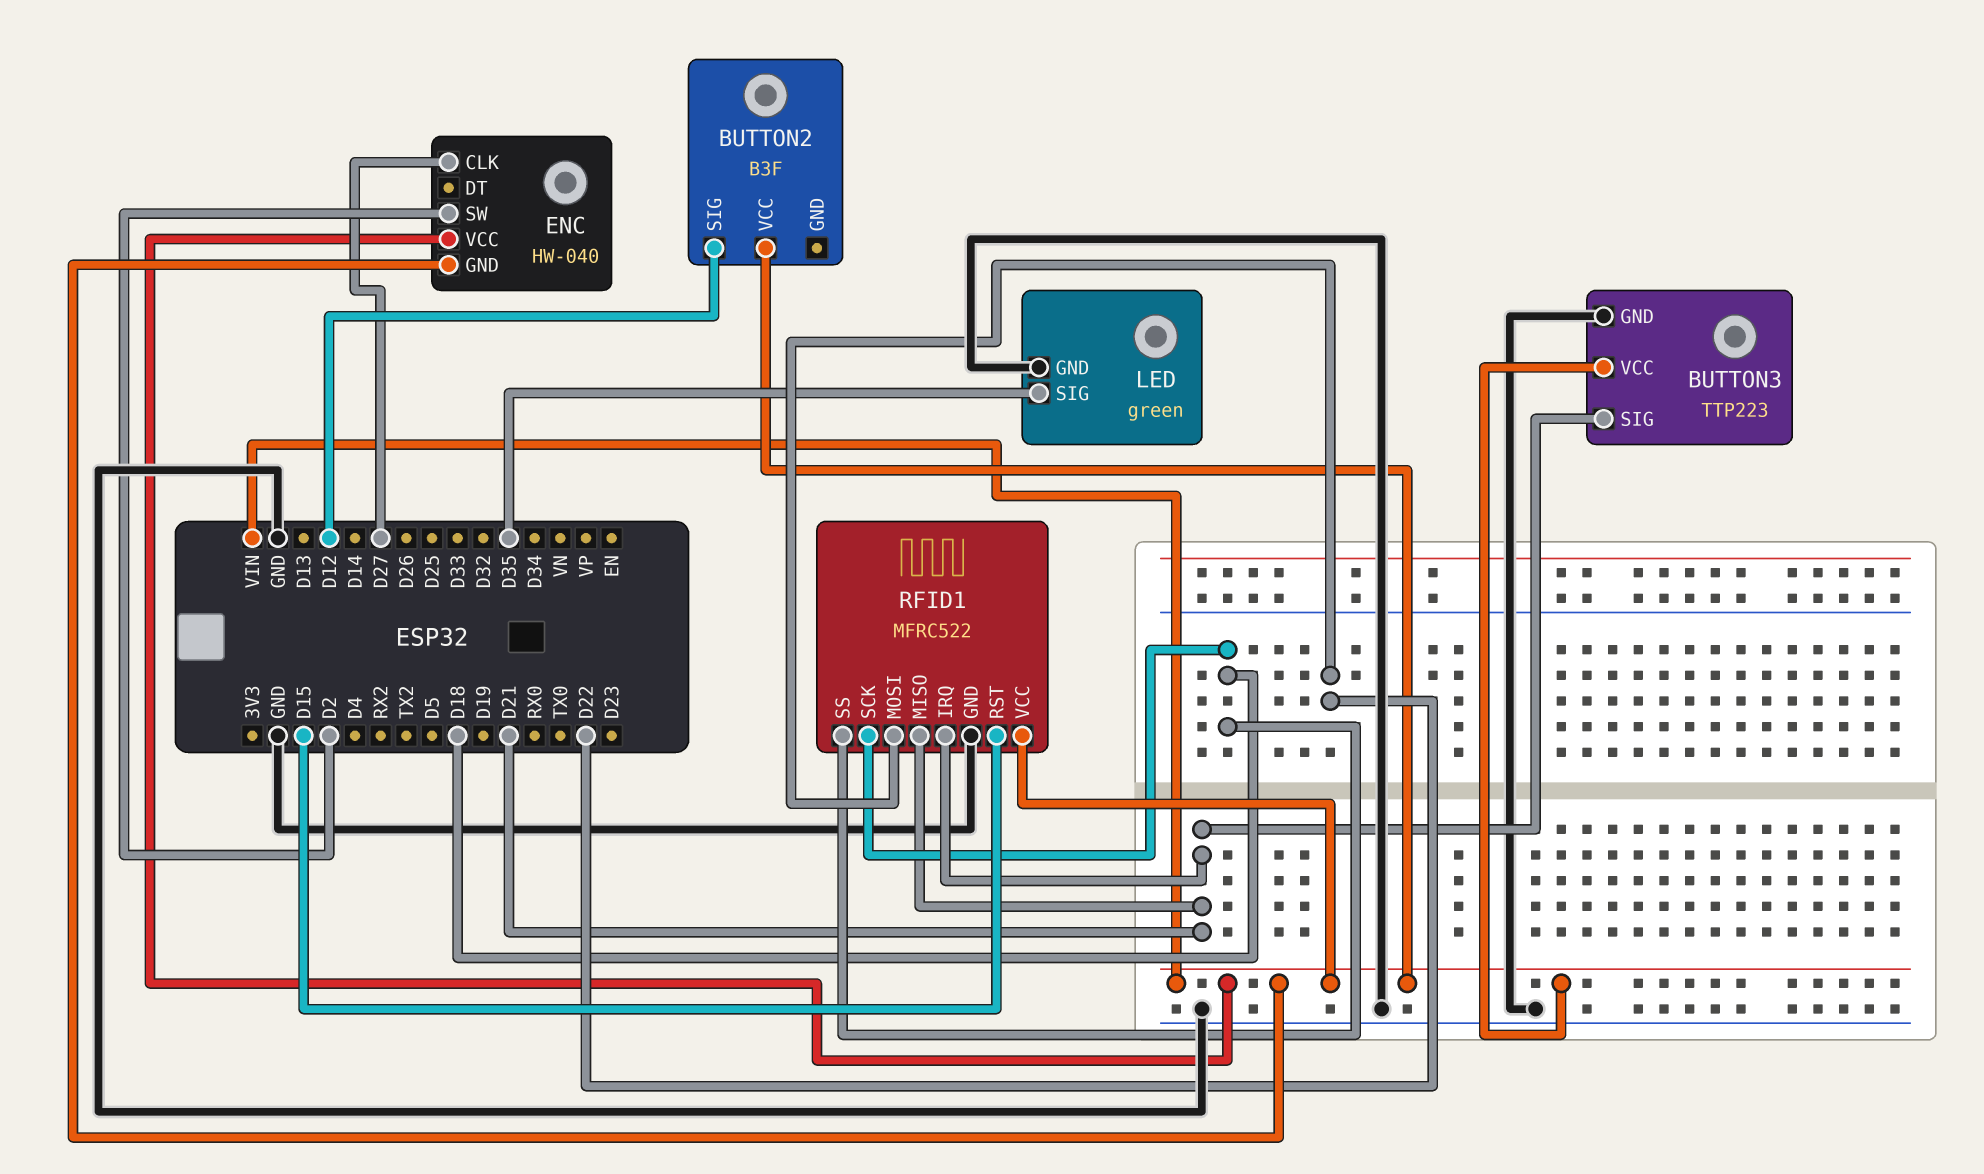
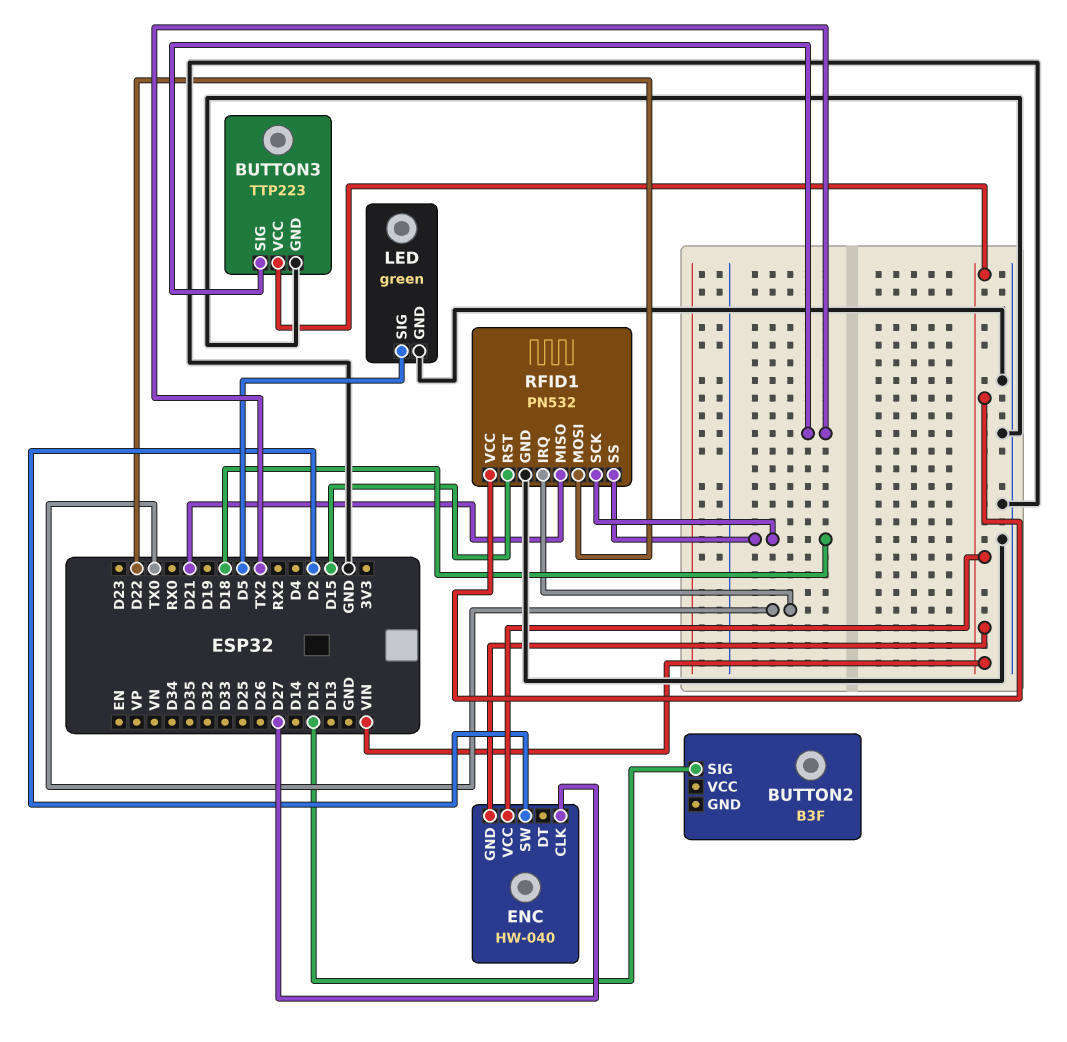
BUTTON2 pin VCC: VIN -> none
BUTTON3 pin SIG: D21 -> TX2
LED pin SIG: D35 -> D5
RFID1: MFRC522 -> PN532
RFID1 pin IRQ: D21 -> TX0

